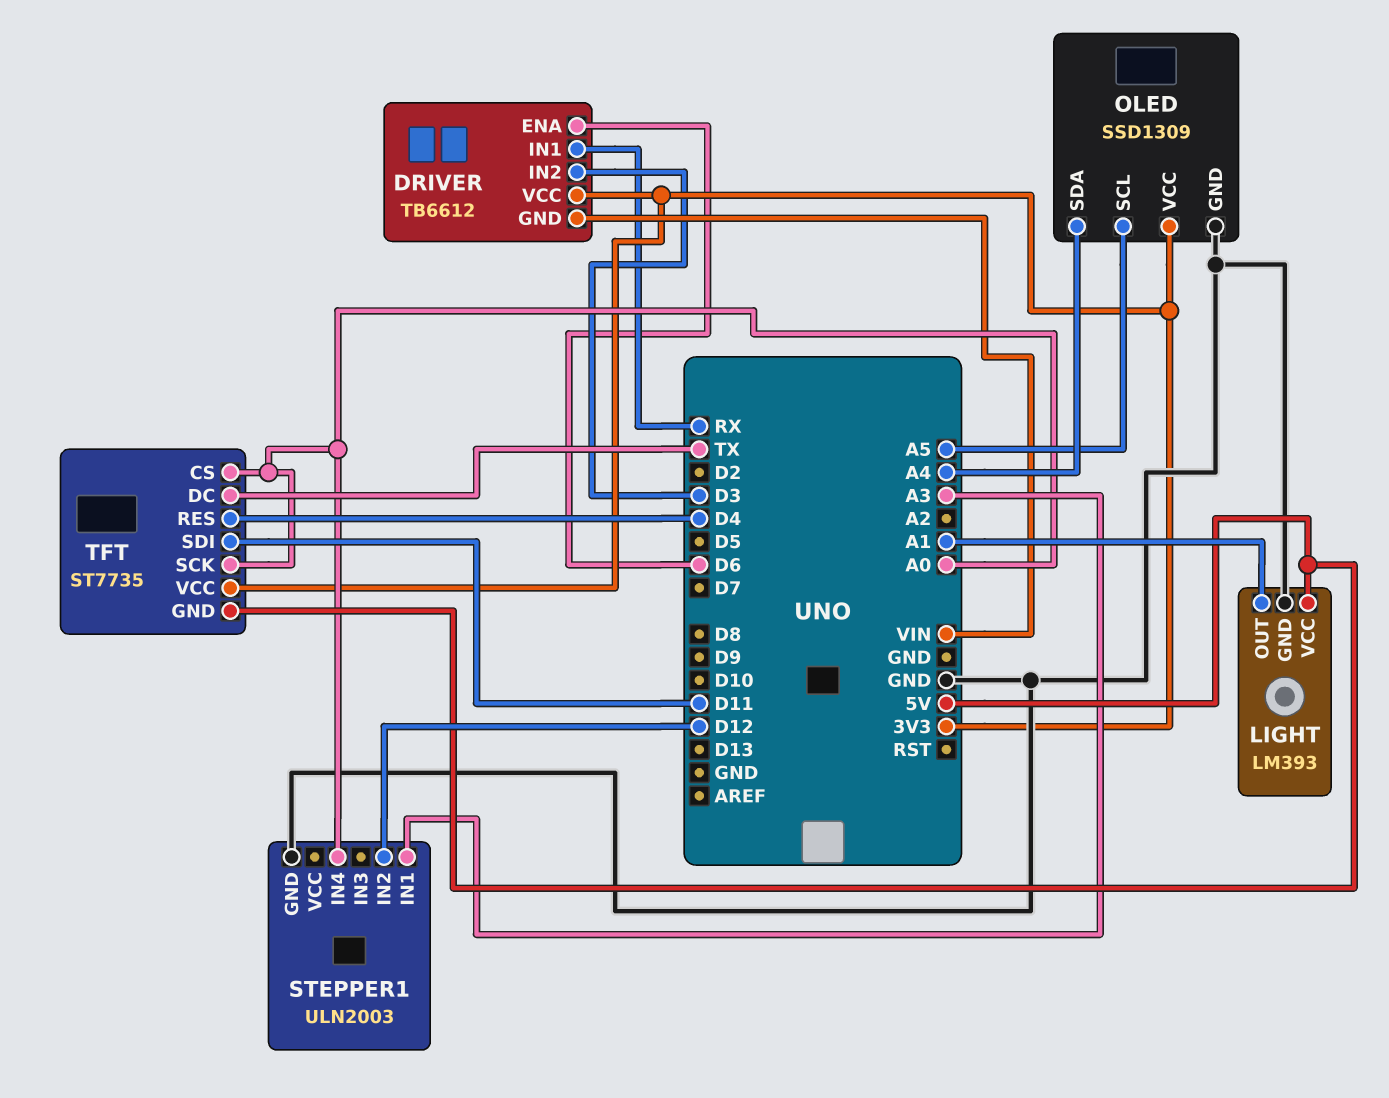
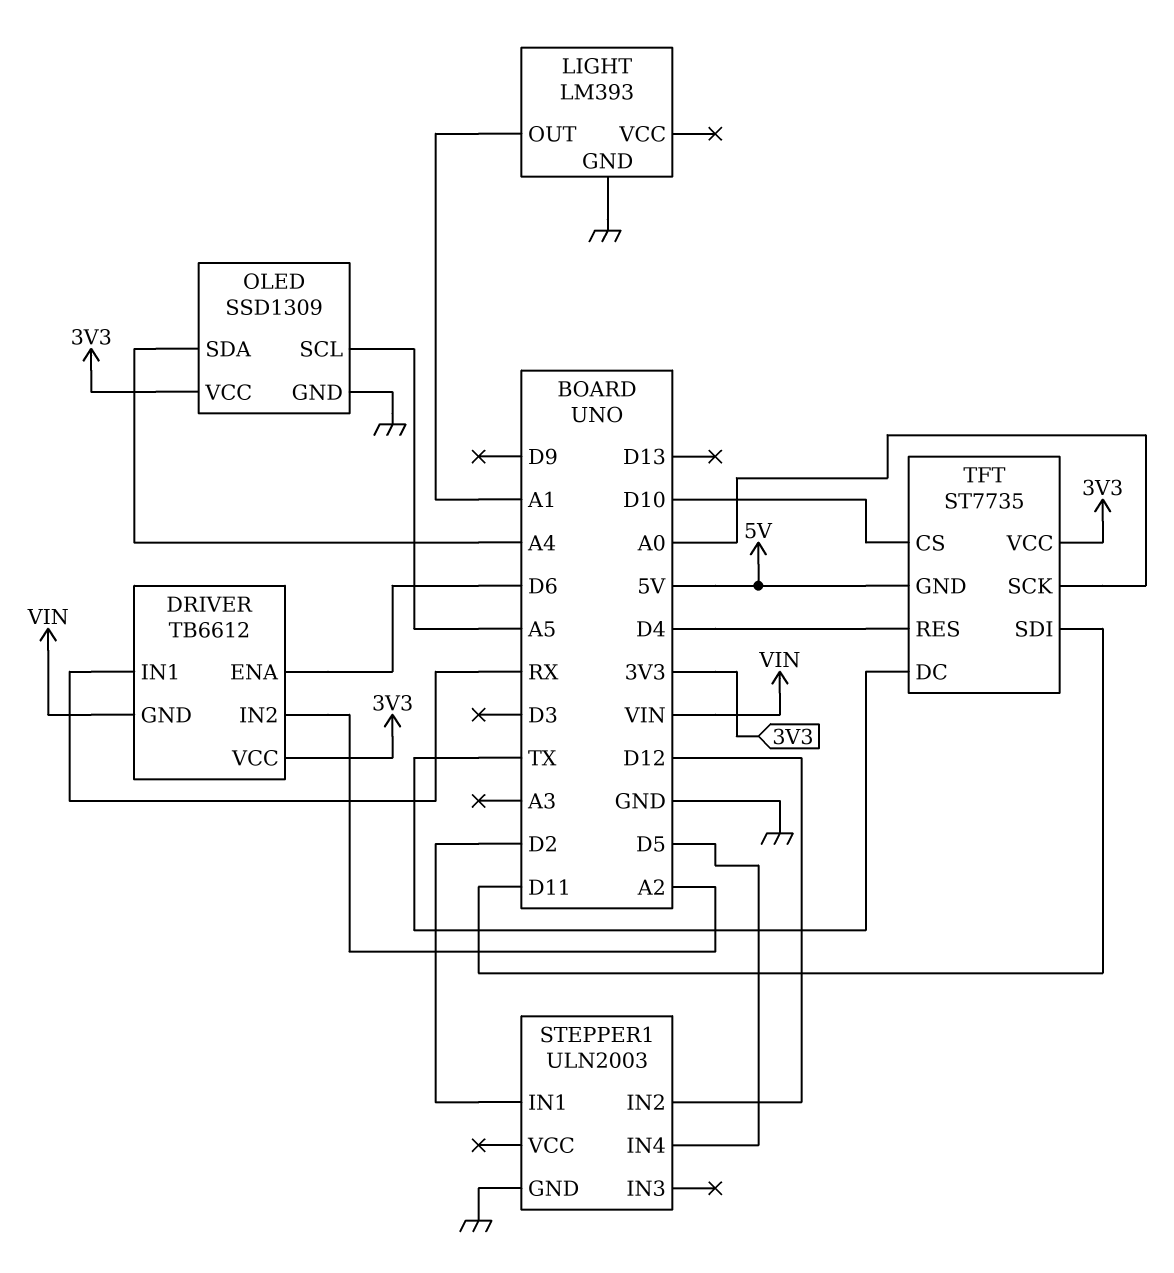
DRIVER pin IN2: D3 -> A2
LIGHT pin VCC: 5V -> none
STEPPER1 pin IN1: A3 -> D2
STEPPER1 pin IN4: A0 -> D5
TFT pin CS: A0 -> D10

